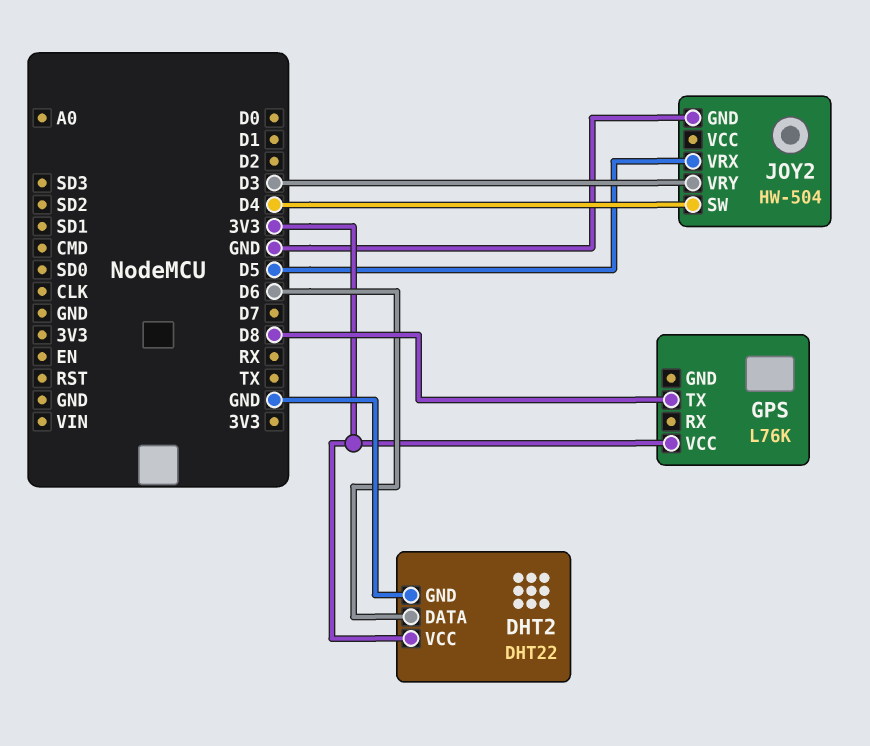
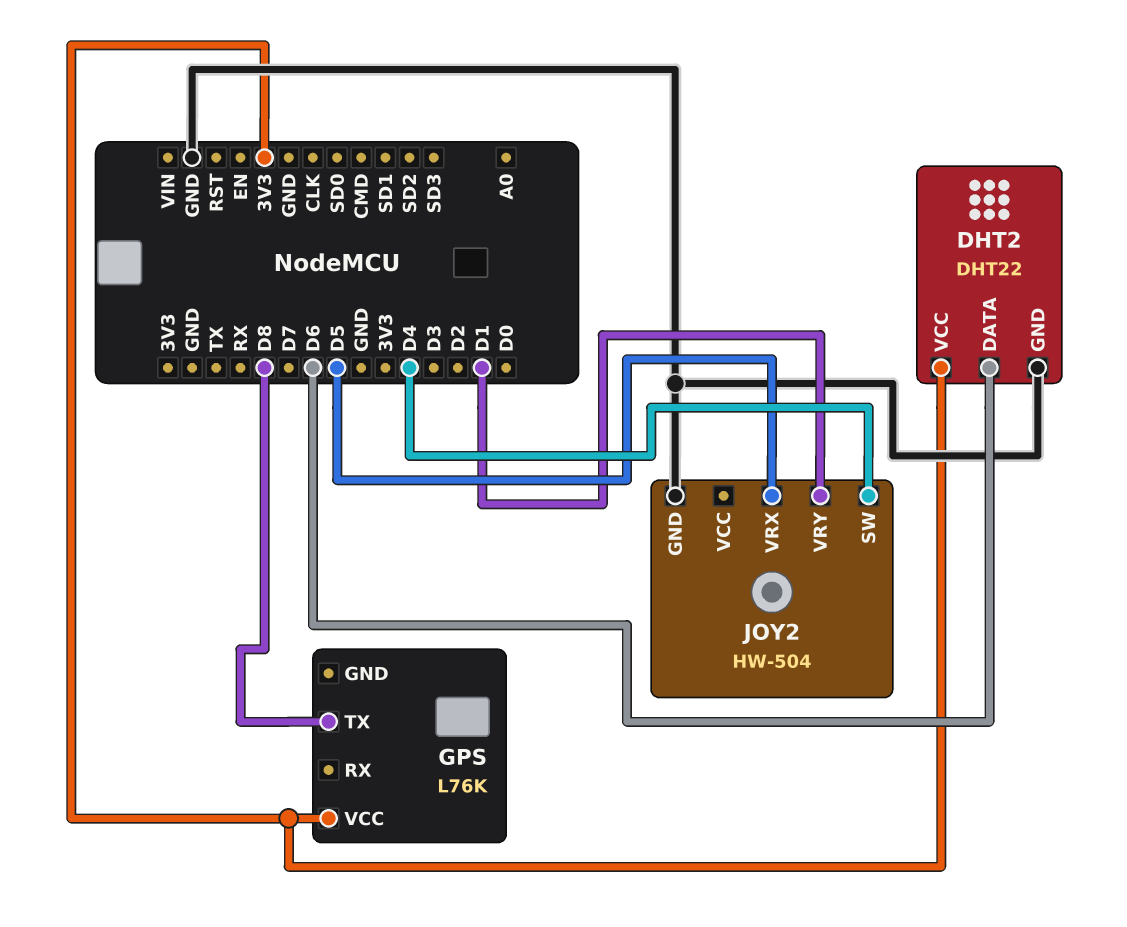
JOY2 pin VRY: D3 -> D1

